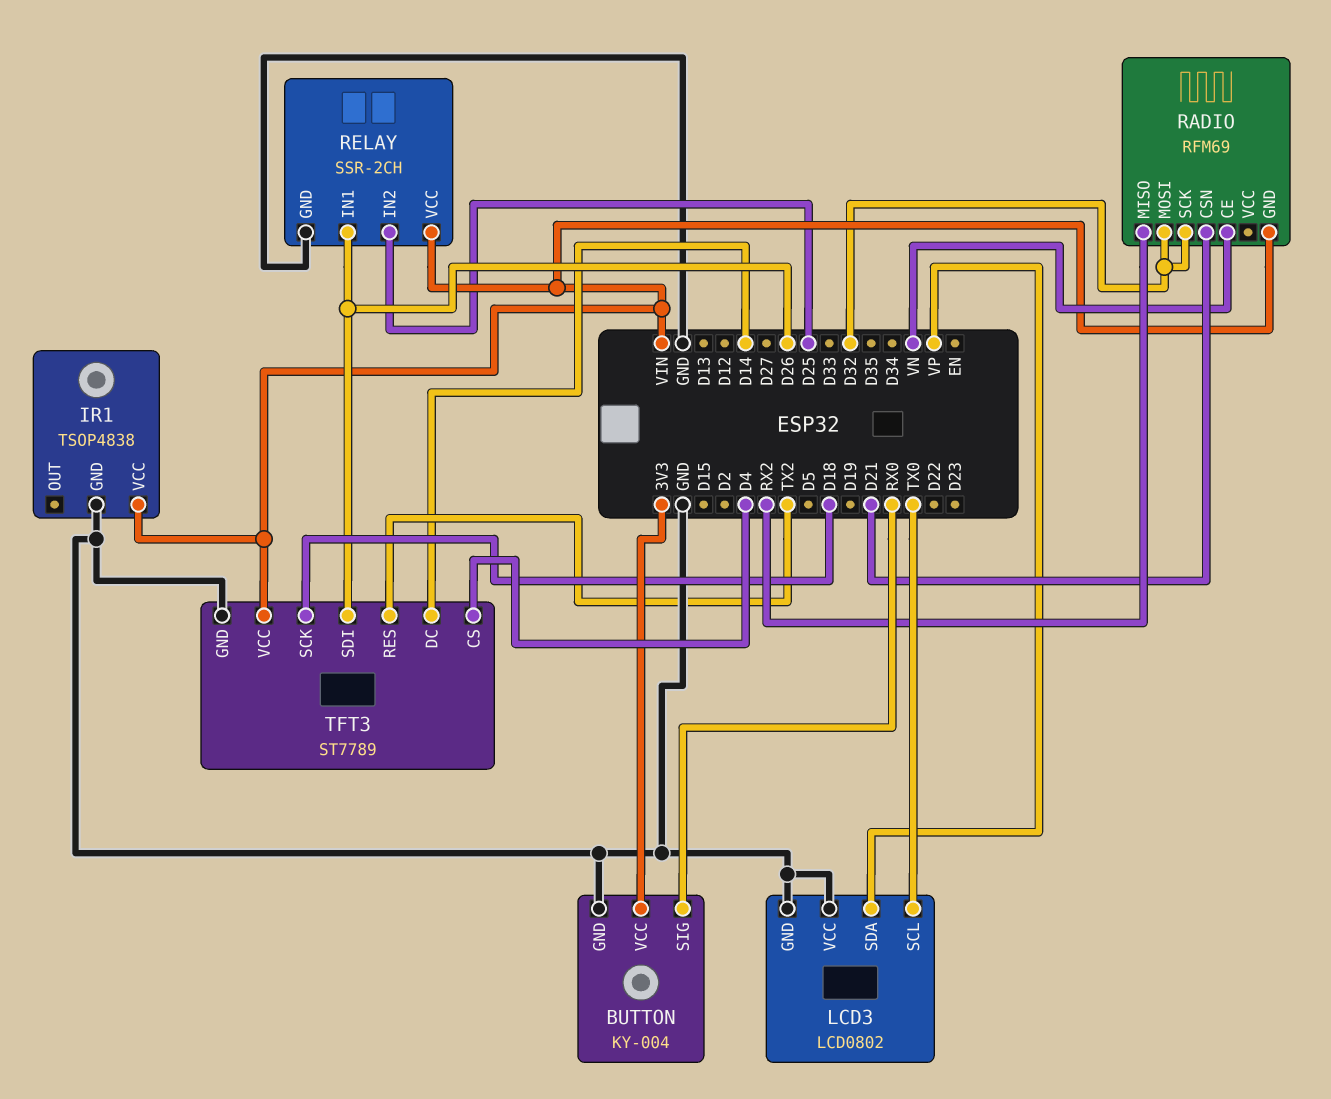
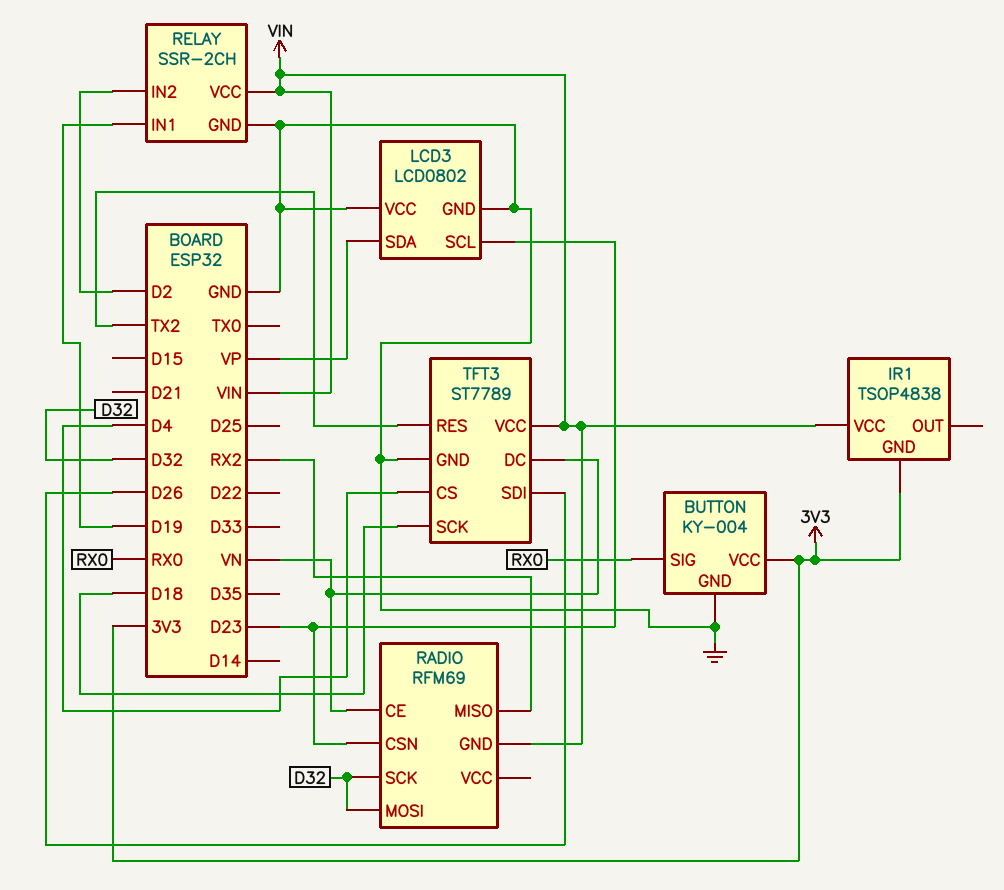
IR1 pin GND: GND -> 3V3
LCD3 pin SCL: TX0 -> D23
RADIO pin CSN: D21 -> D23
RELAY pin IN1: D26 -> D19
RELAY pin IN2: D25 -> D2
TFT3 pin DC: D14 -> VN

